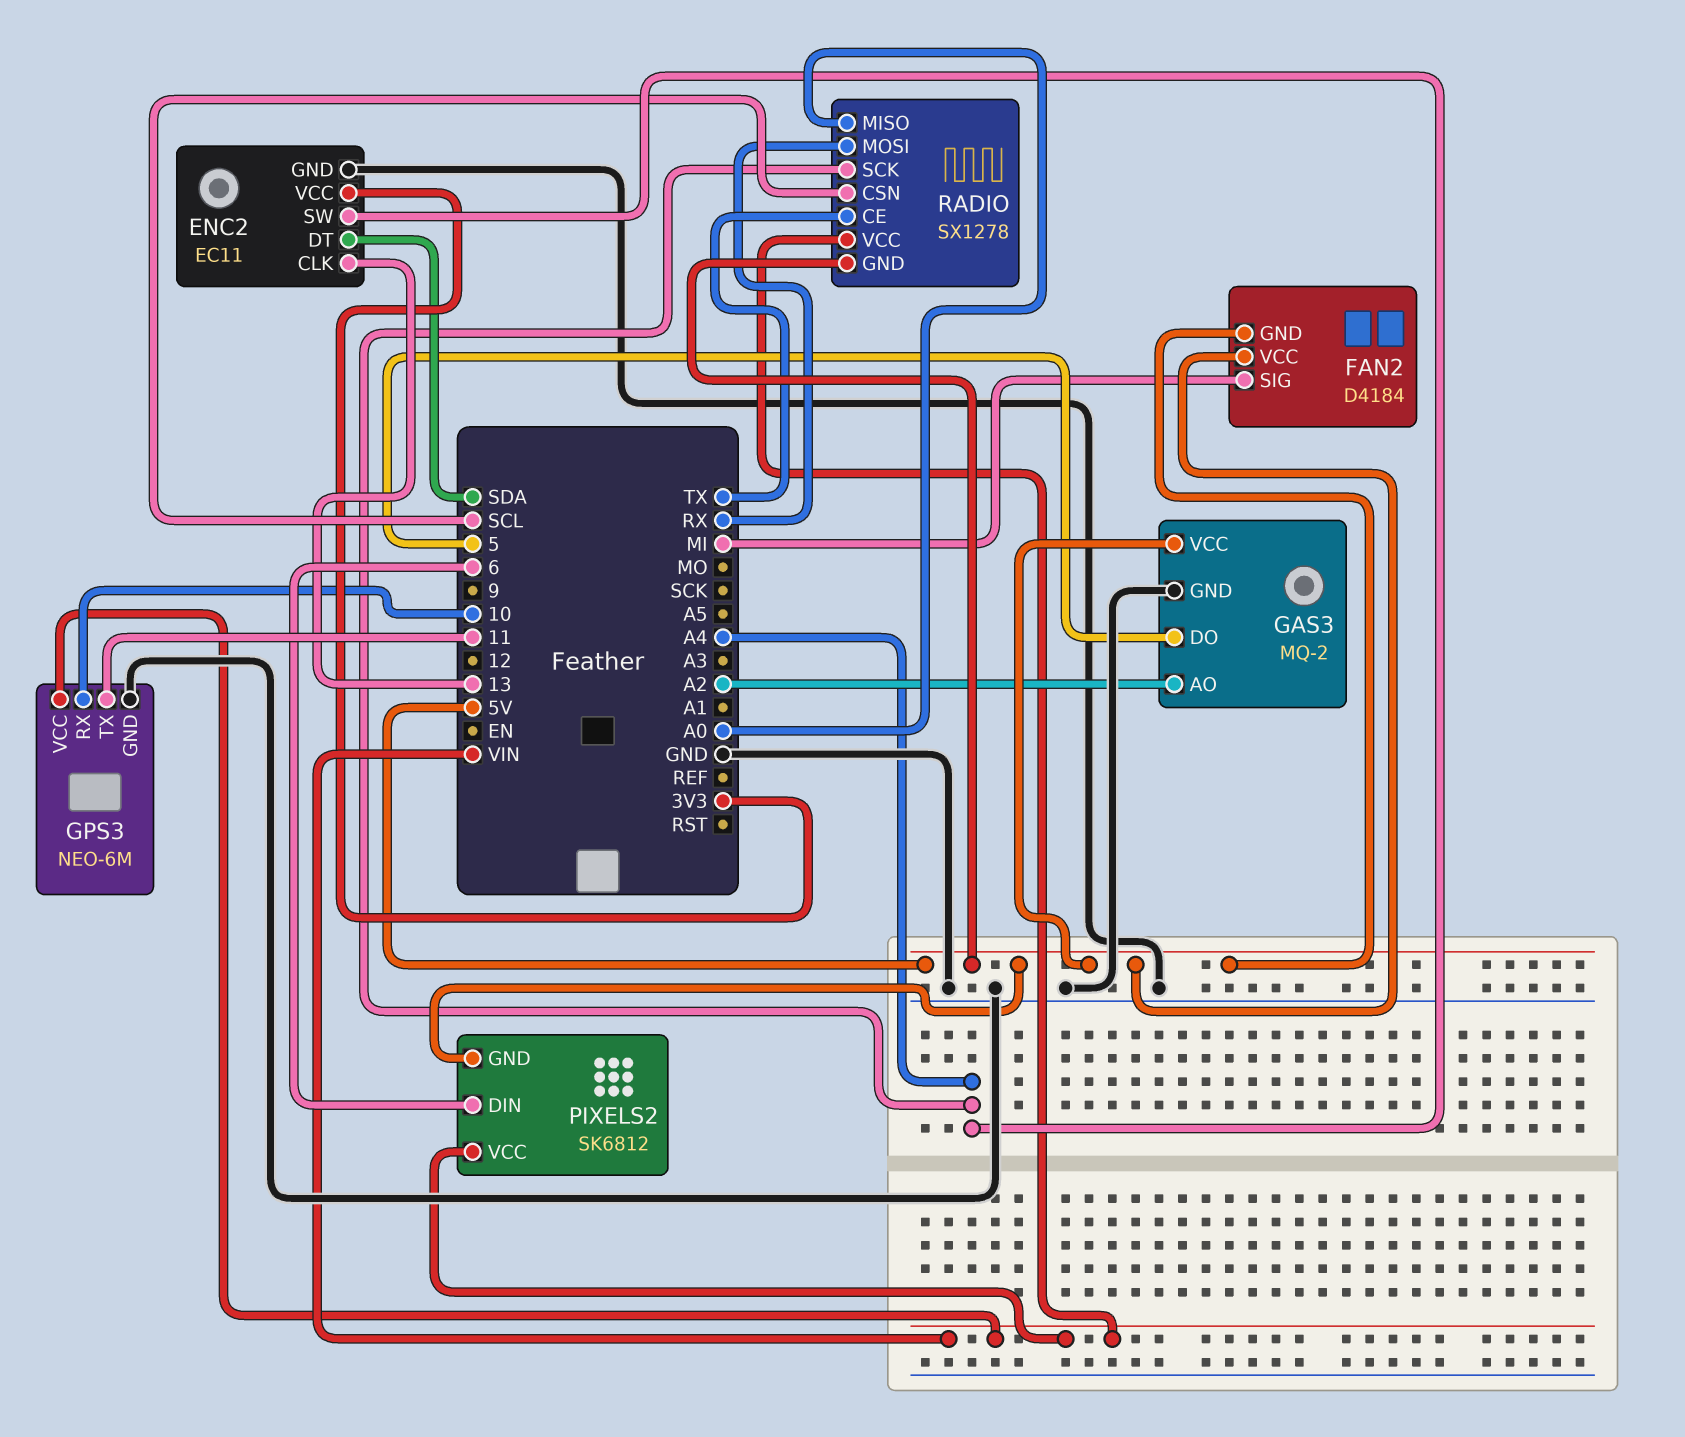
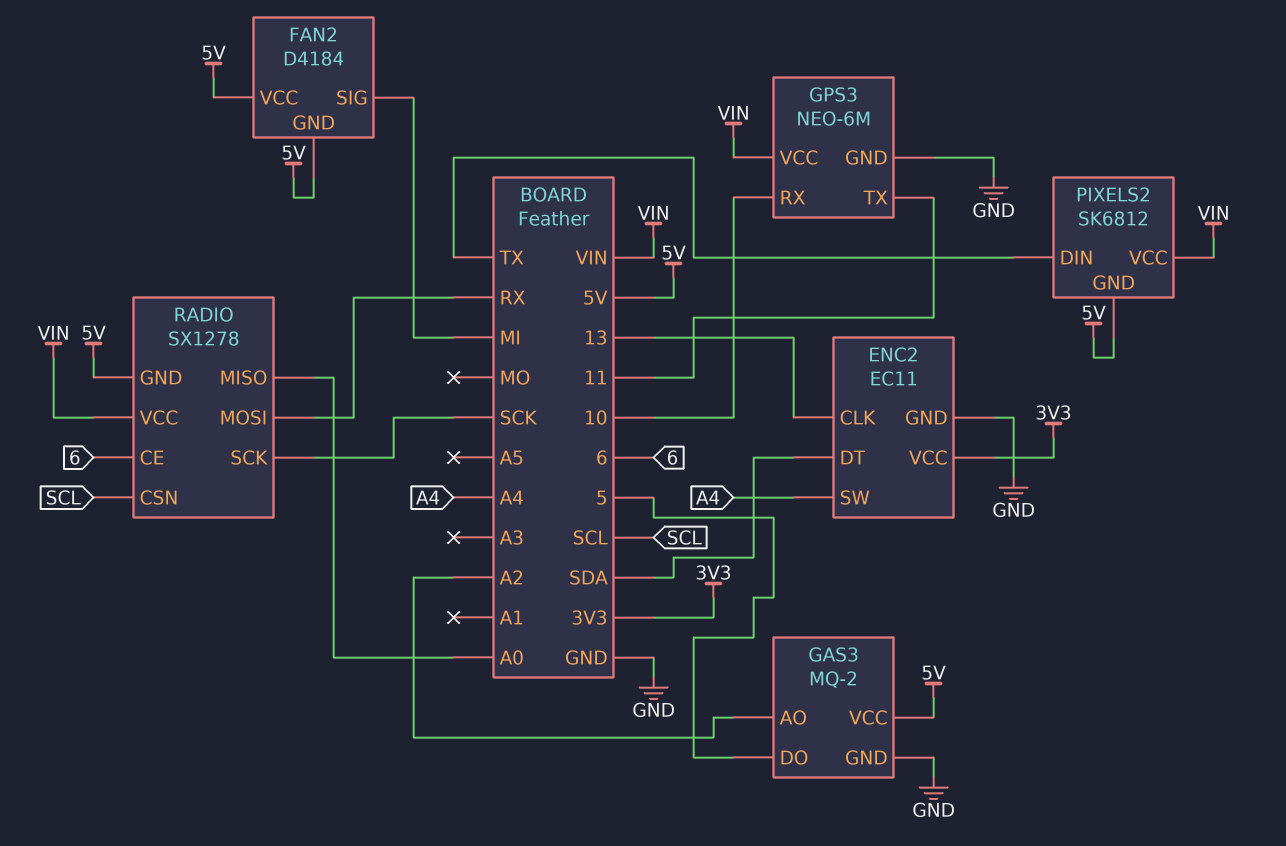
PIXELS2 pin DIN: 6 -> TX
RADIO pin CE: TX -> 6
RADIO pin SCK: A4 -> SCK

